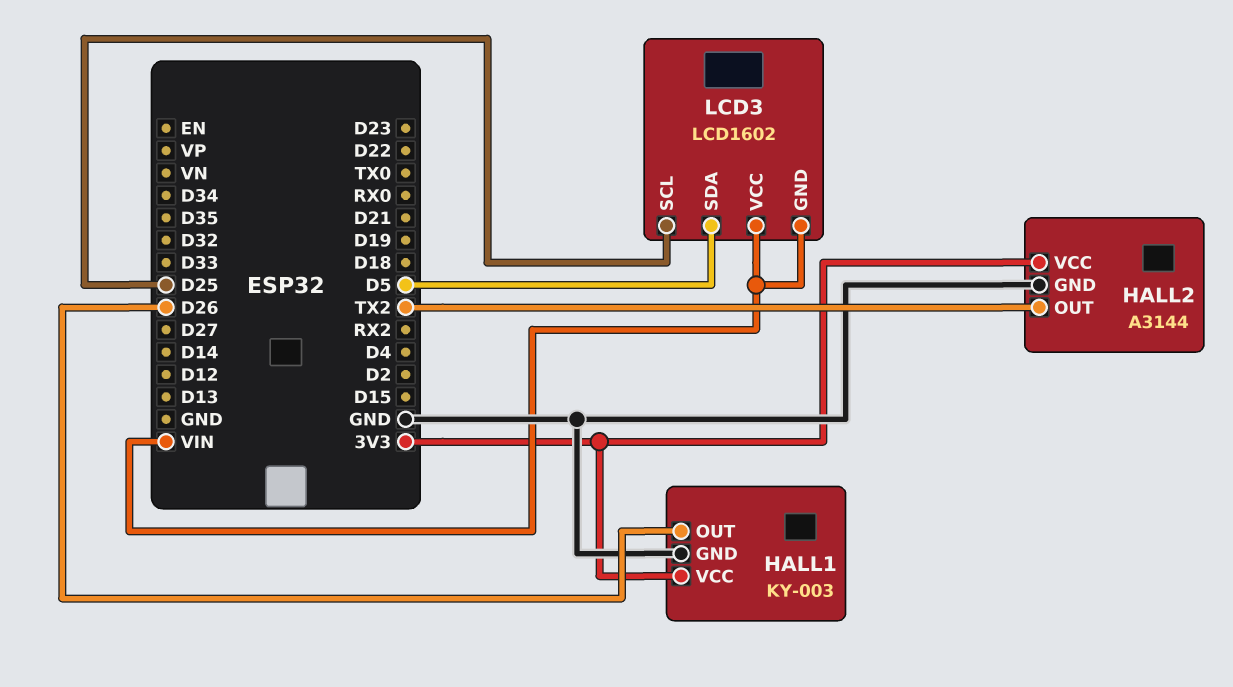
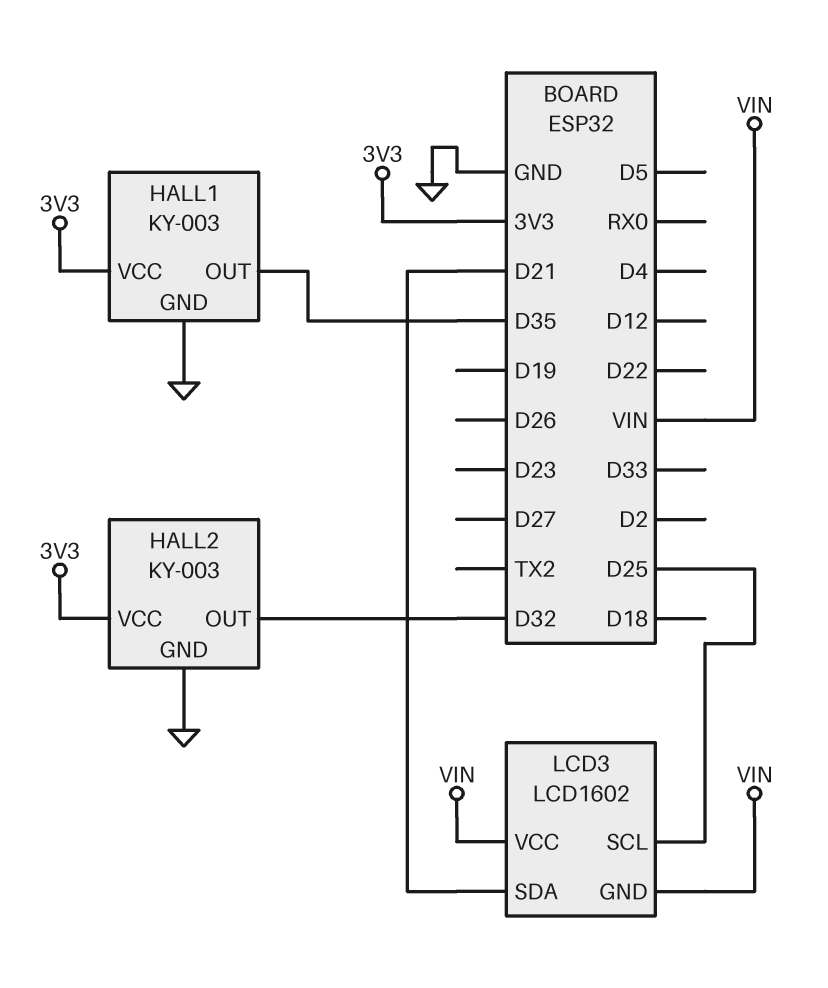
HALL1 pin OUT: D26 -> D35
HALL2: A3144 -> KY-003
HALL2 pin OUT: TX2 -> D32
LCD3 pin SDA: D5 -> D21

